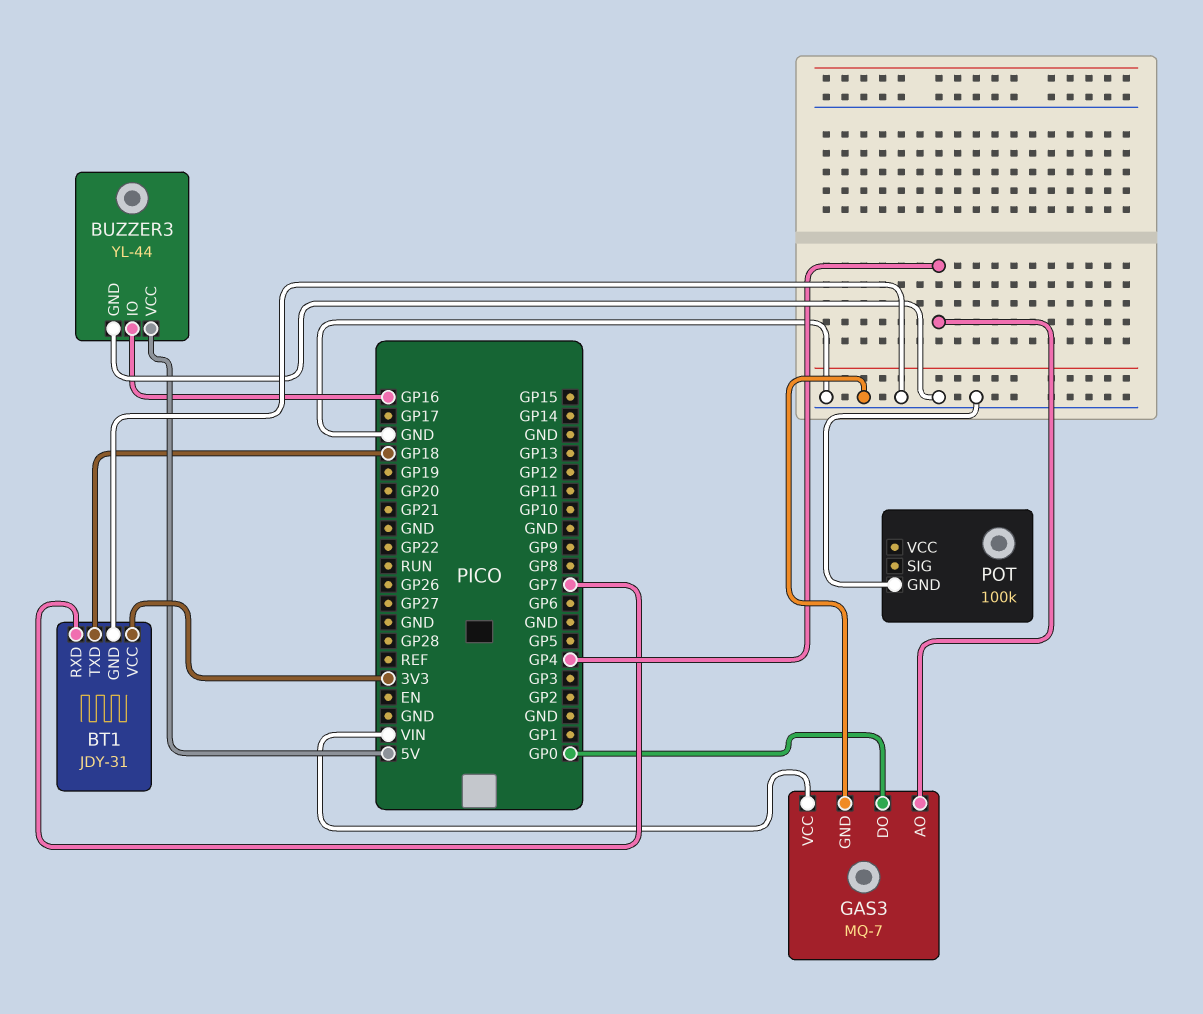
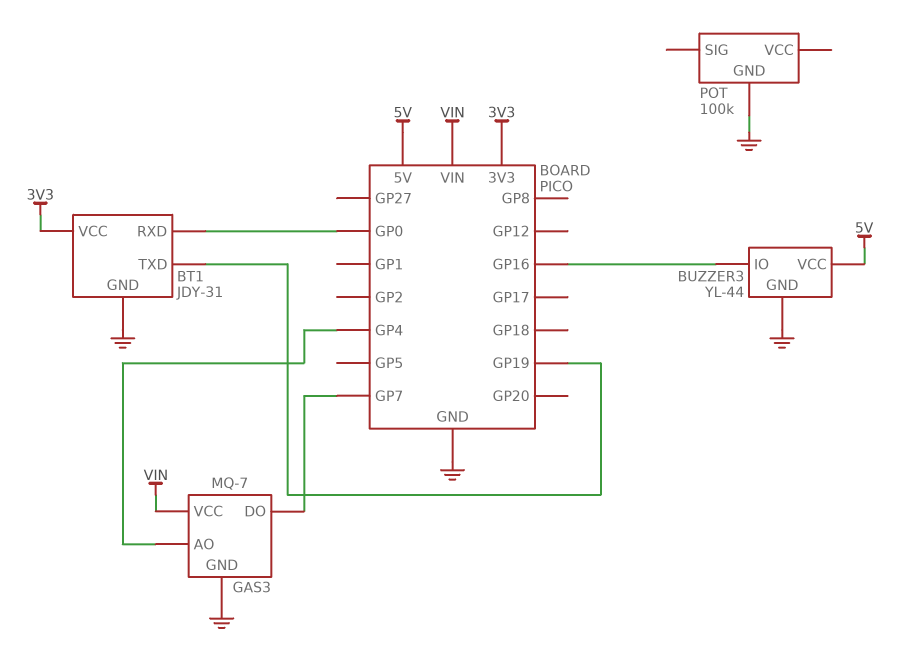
BT1 pin RXD: GP7 -> GP0
BT1 pin TXD: GP18 -> GP19
GAS3 pin DO: GP0 -> GP7

